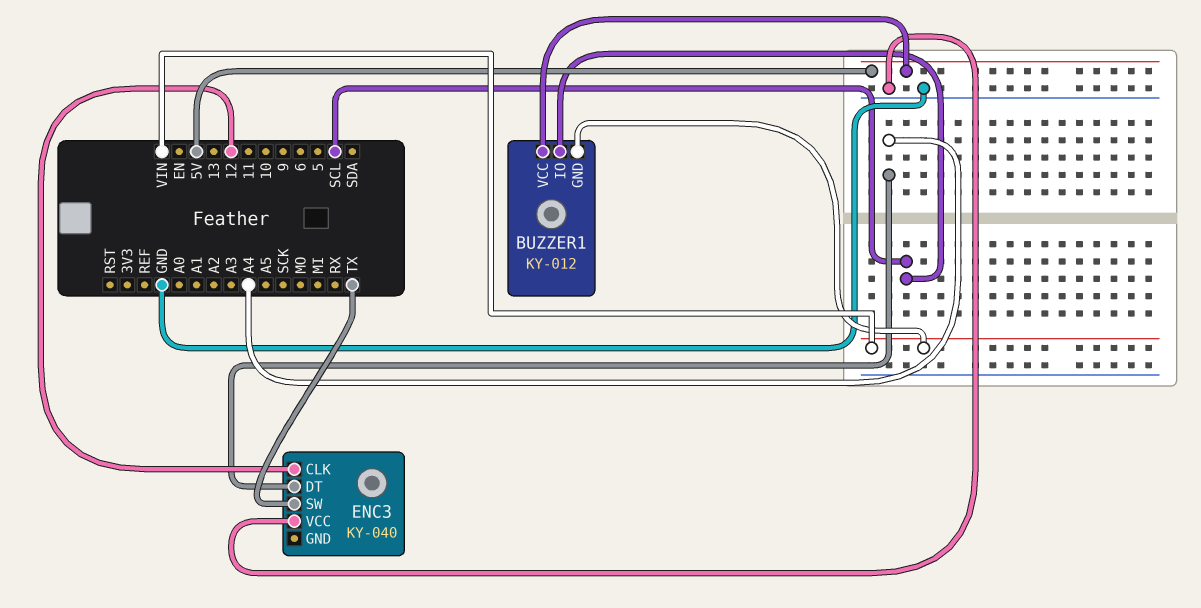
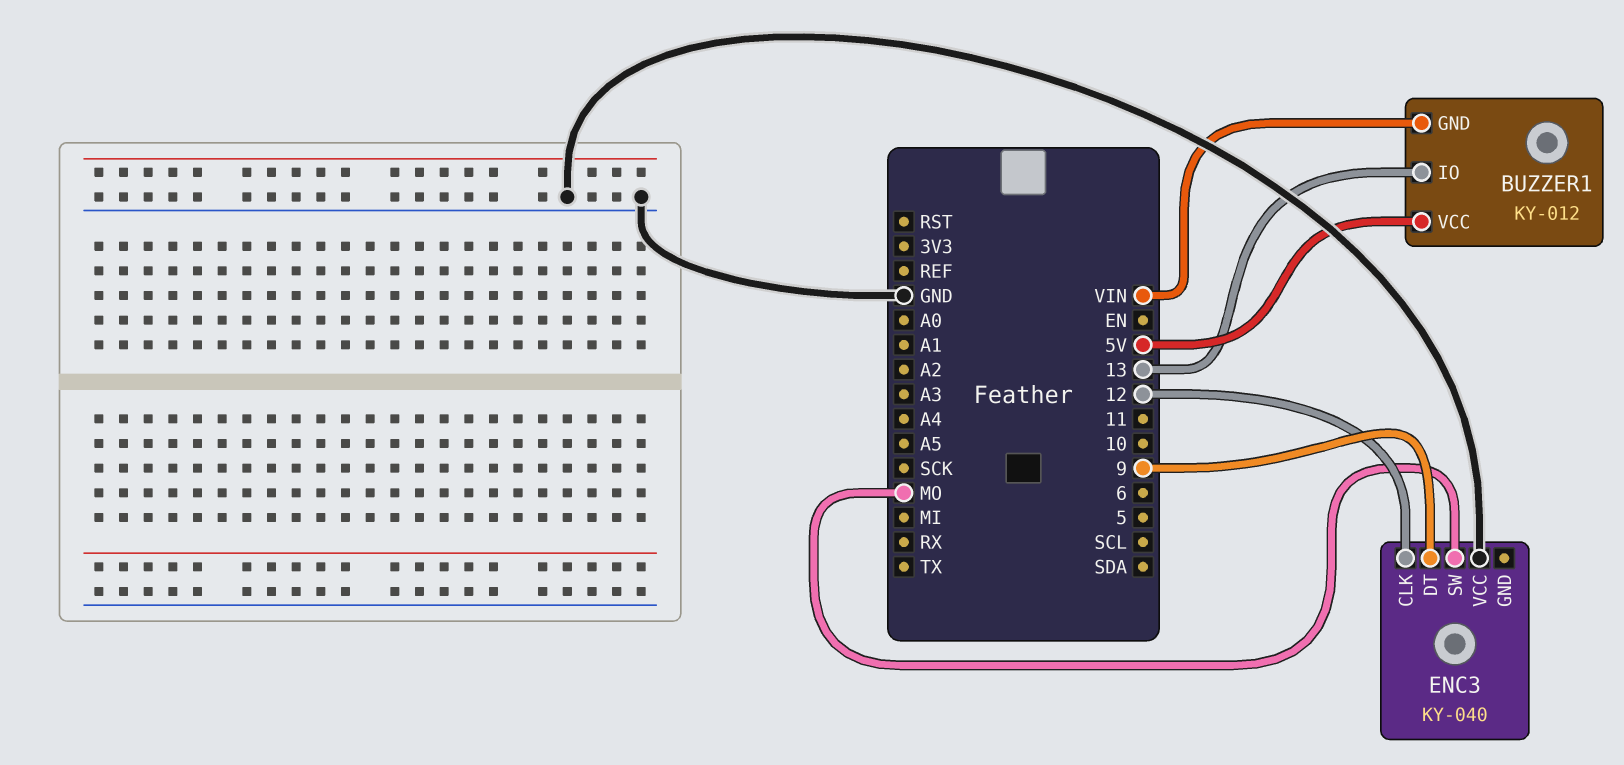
BUZZER1 pin IO: SCL -> 13
ENC3 pin DT: A4 -> 9
ENC3 pin SW: TX -> MO

